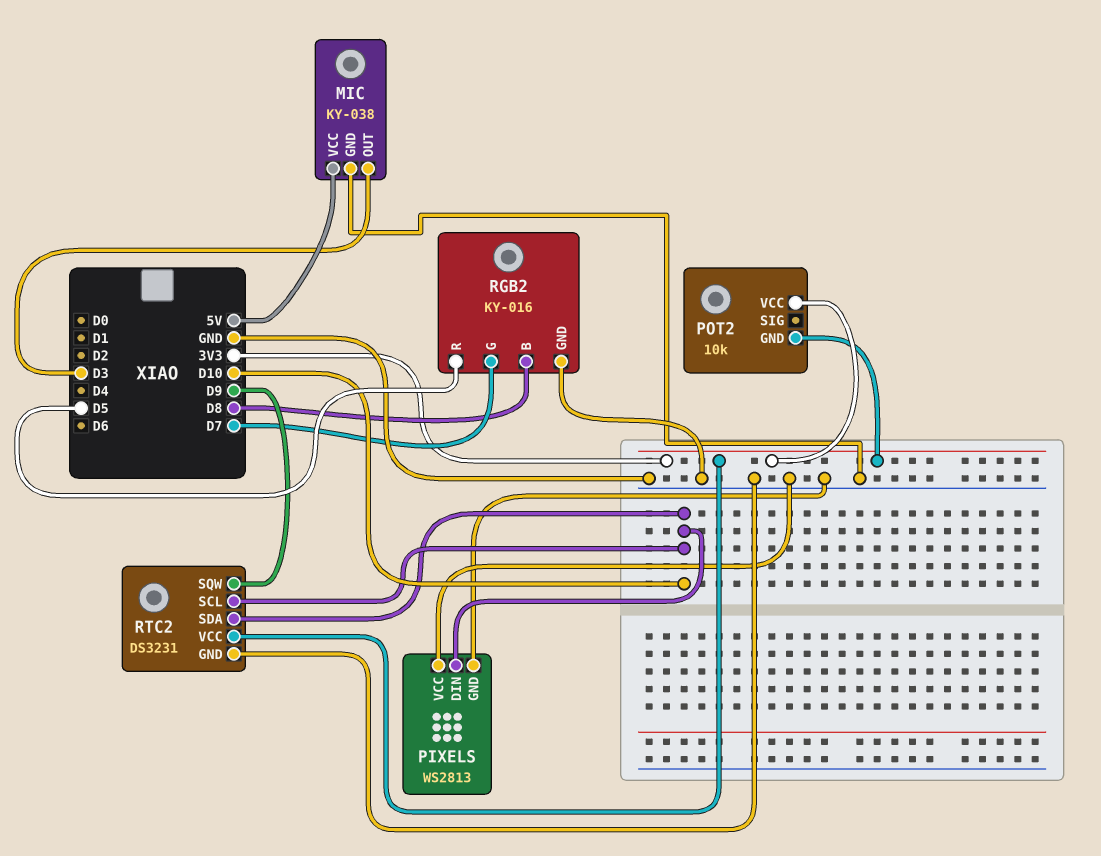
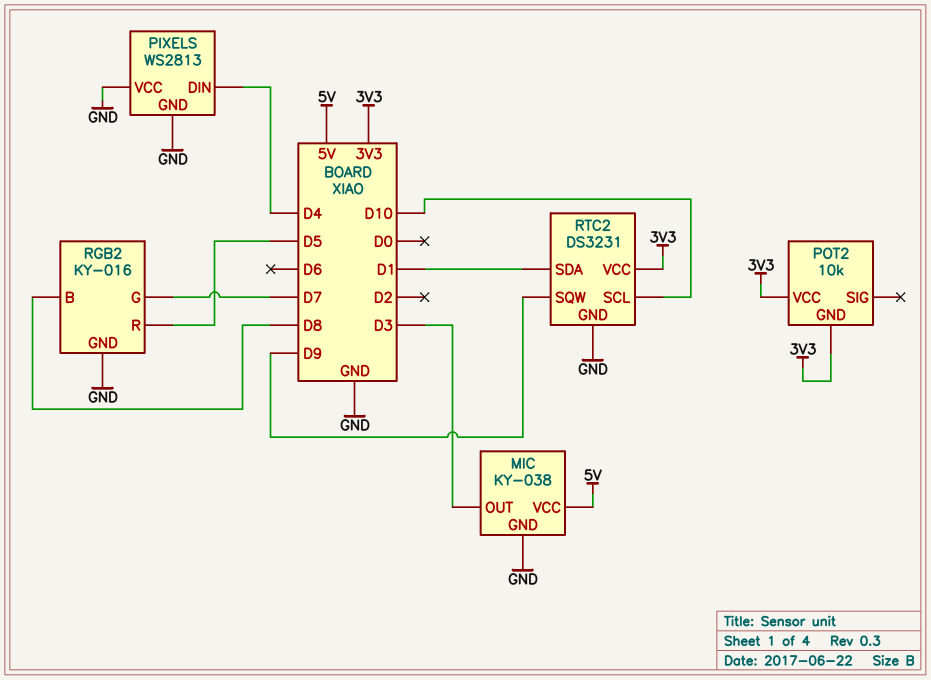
PIXELS pin DIN: D10 -> D4
RTC2 pin SDA: D10 -> D1

